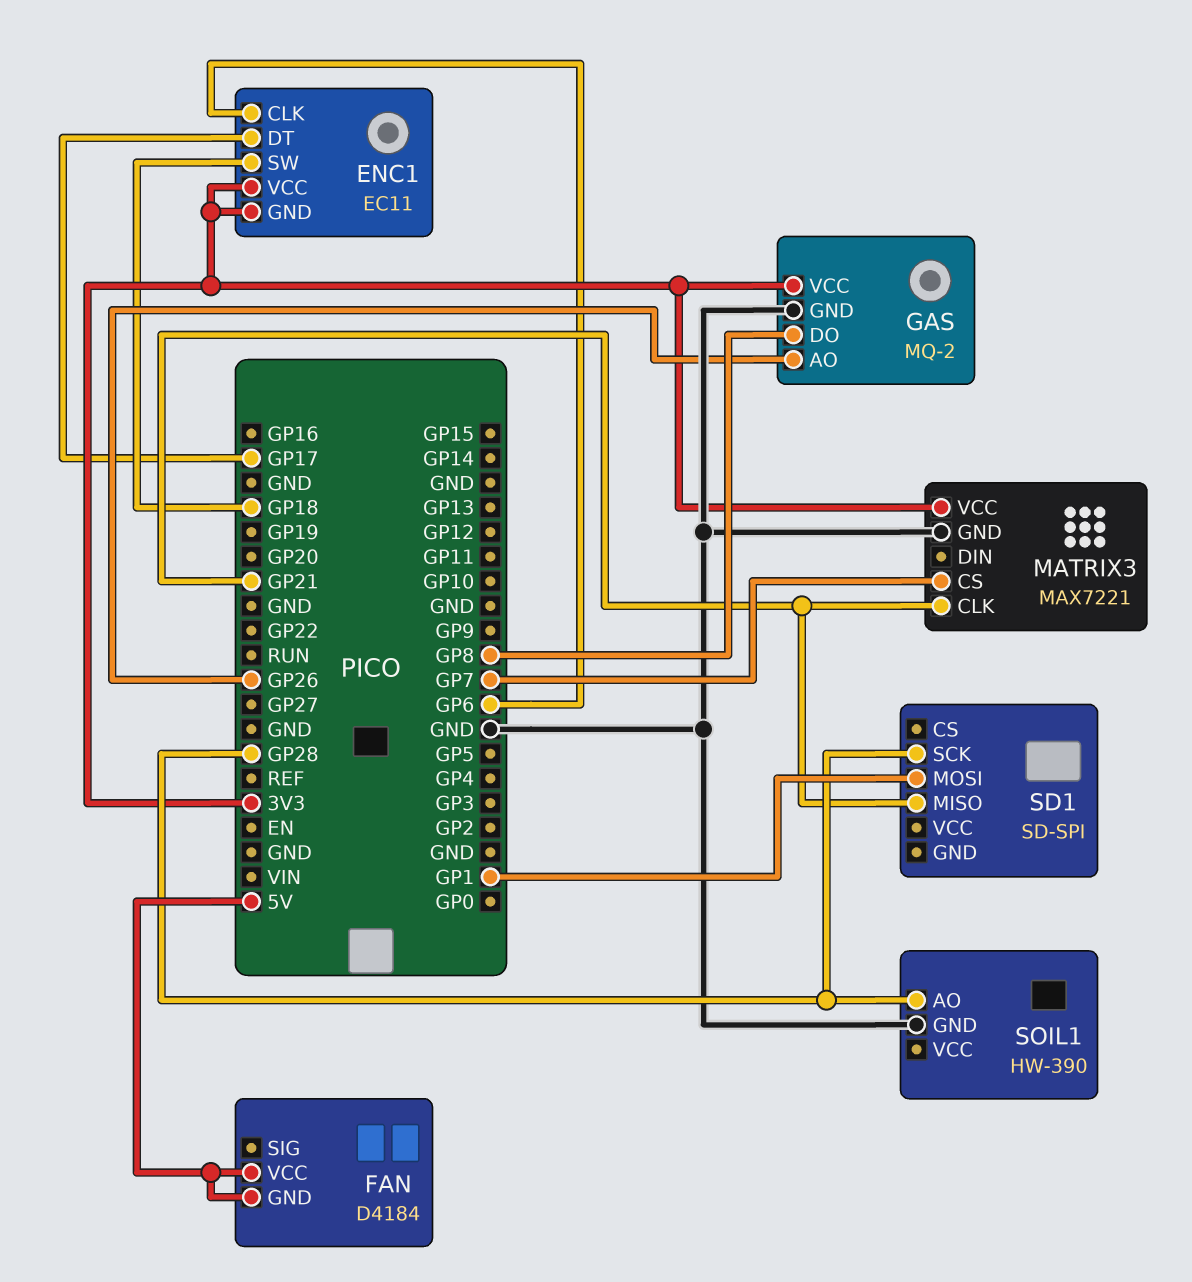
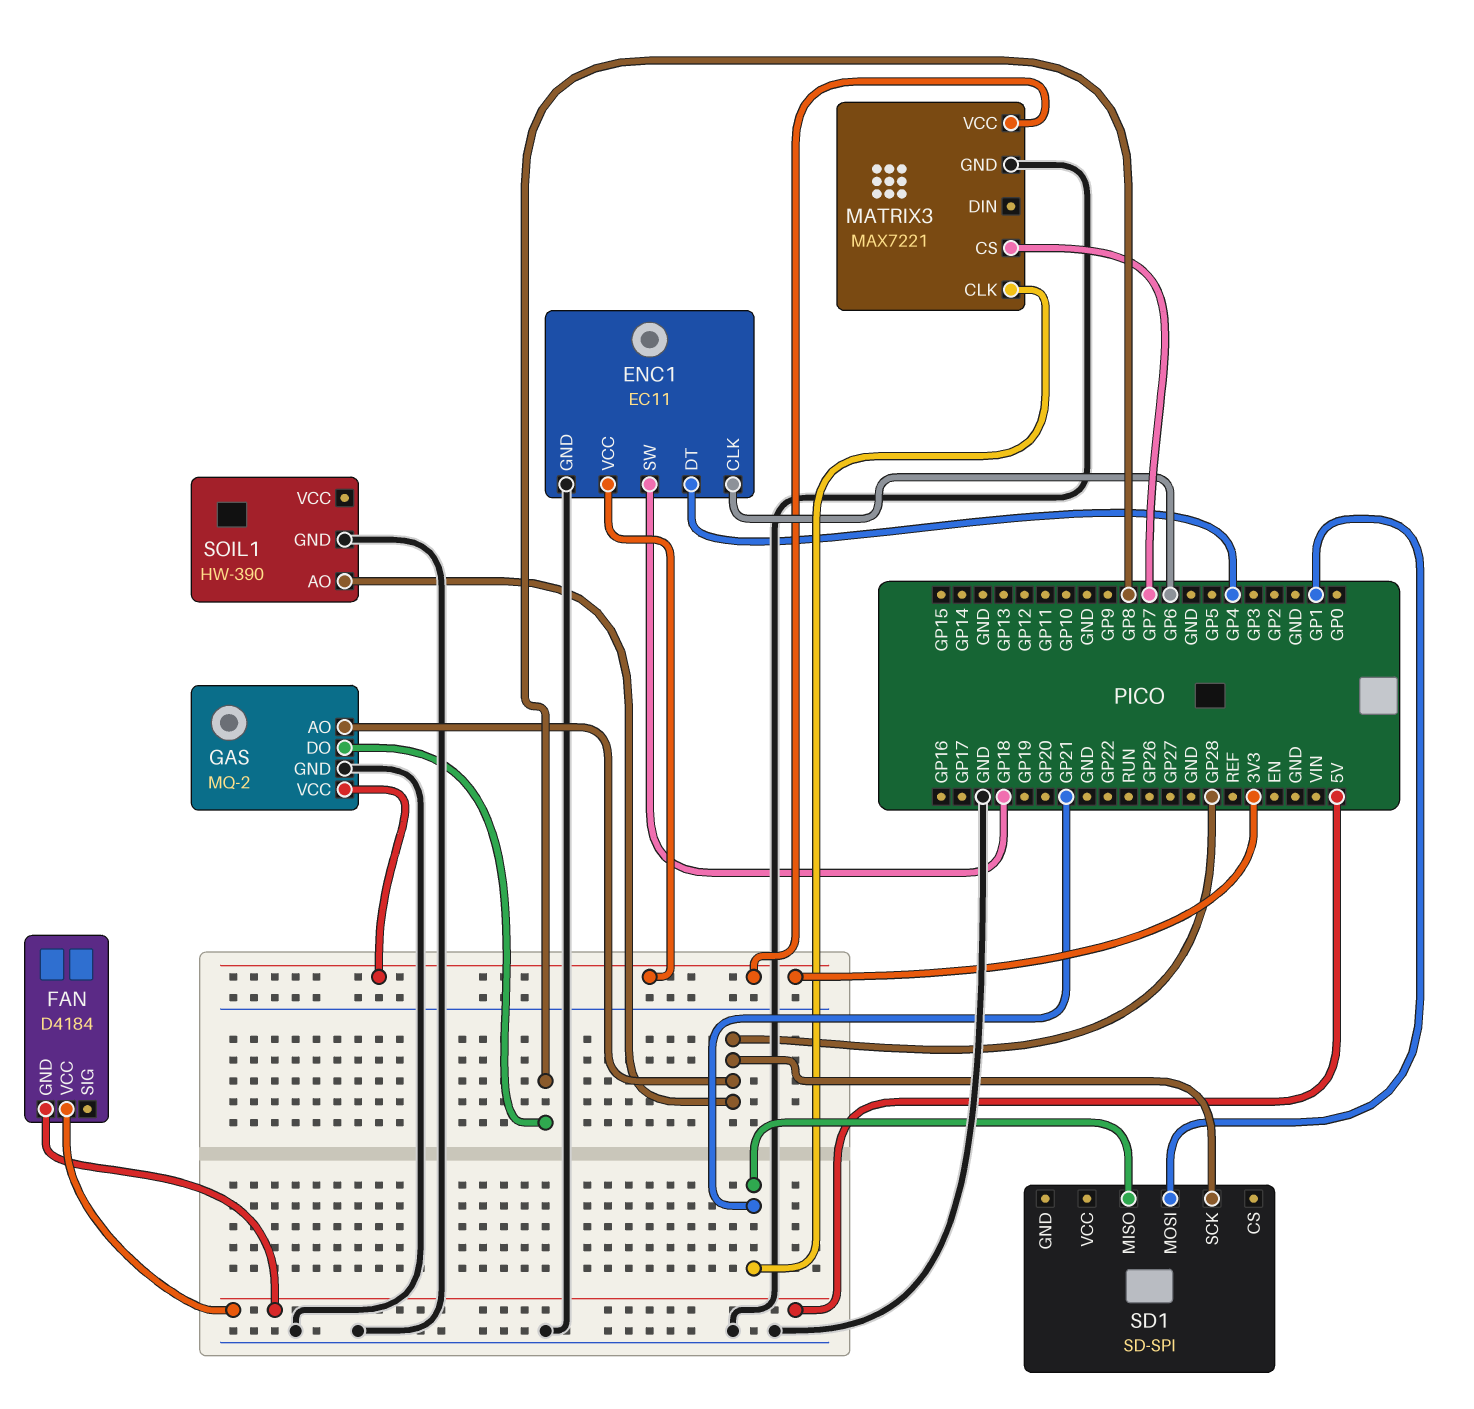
ENC1 pin DT: GP17 -> GP4
ENC1 pin GND: 3V3 -> GND
GAS pin AO: GP26 -> GP28

